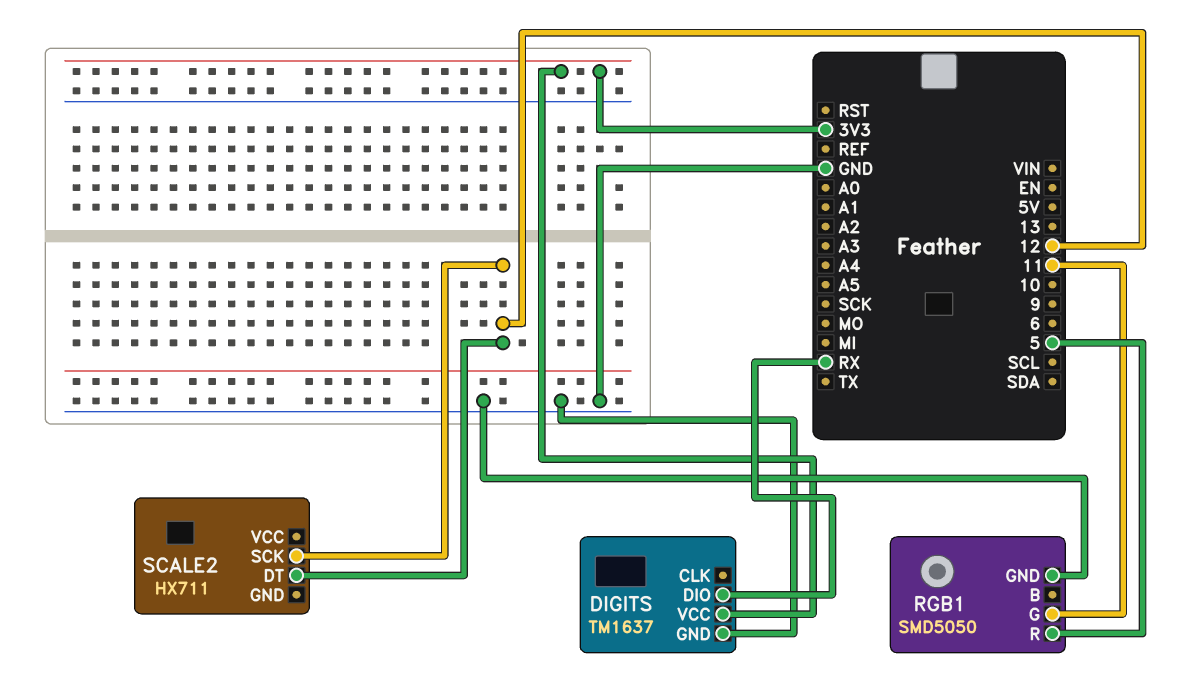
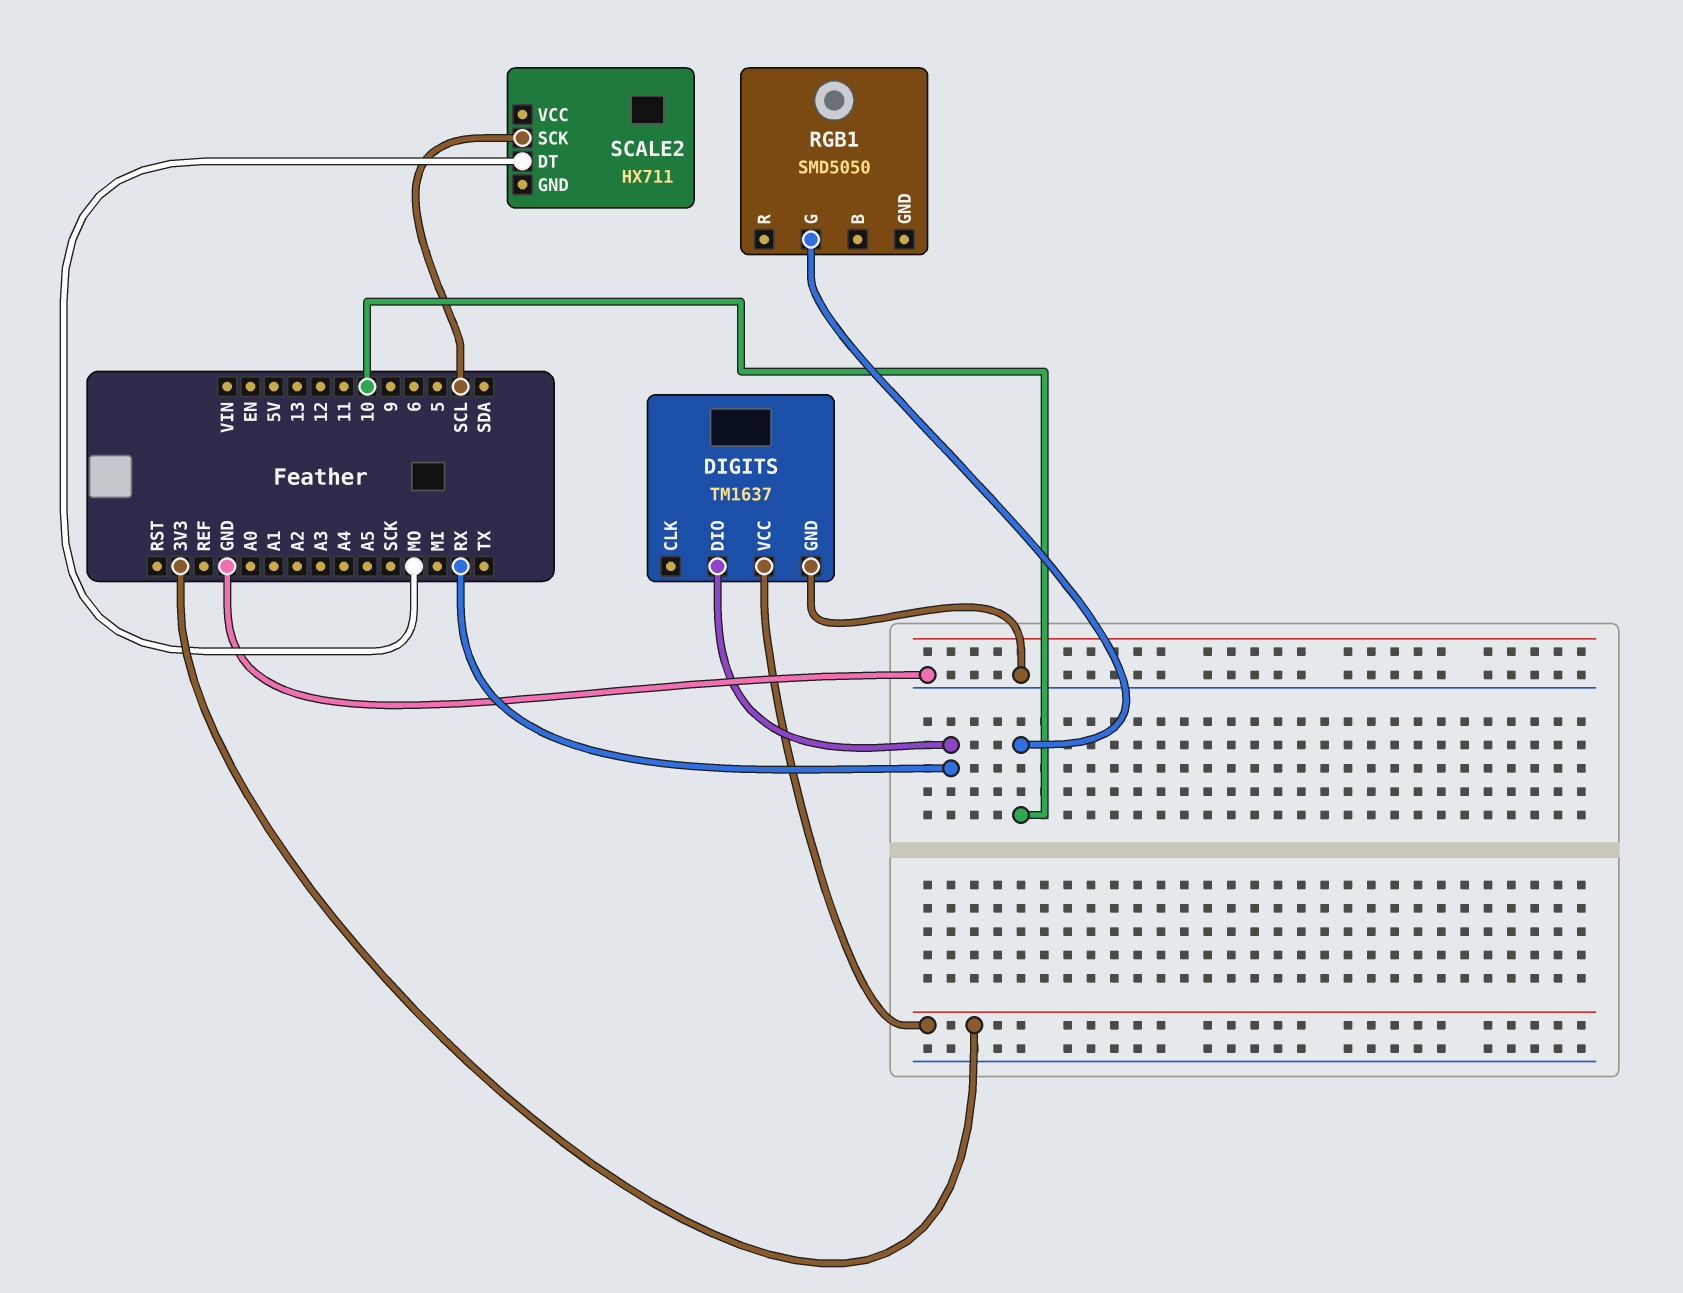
RGB1 pin G: 11 -> 10
RGB1 pin GND: GND -> none
RGB1 pin R: 5 -> none
SCALE2 pin DT: 12 -> MO
SCALE2 pin SCK: 12 -> SCL

